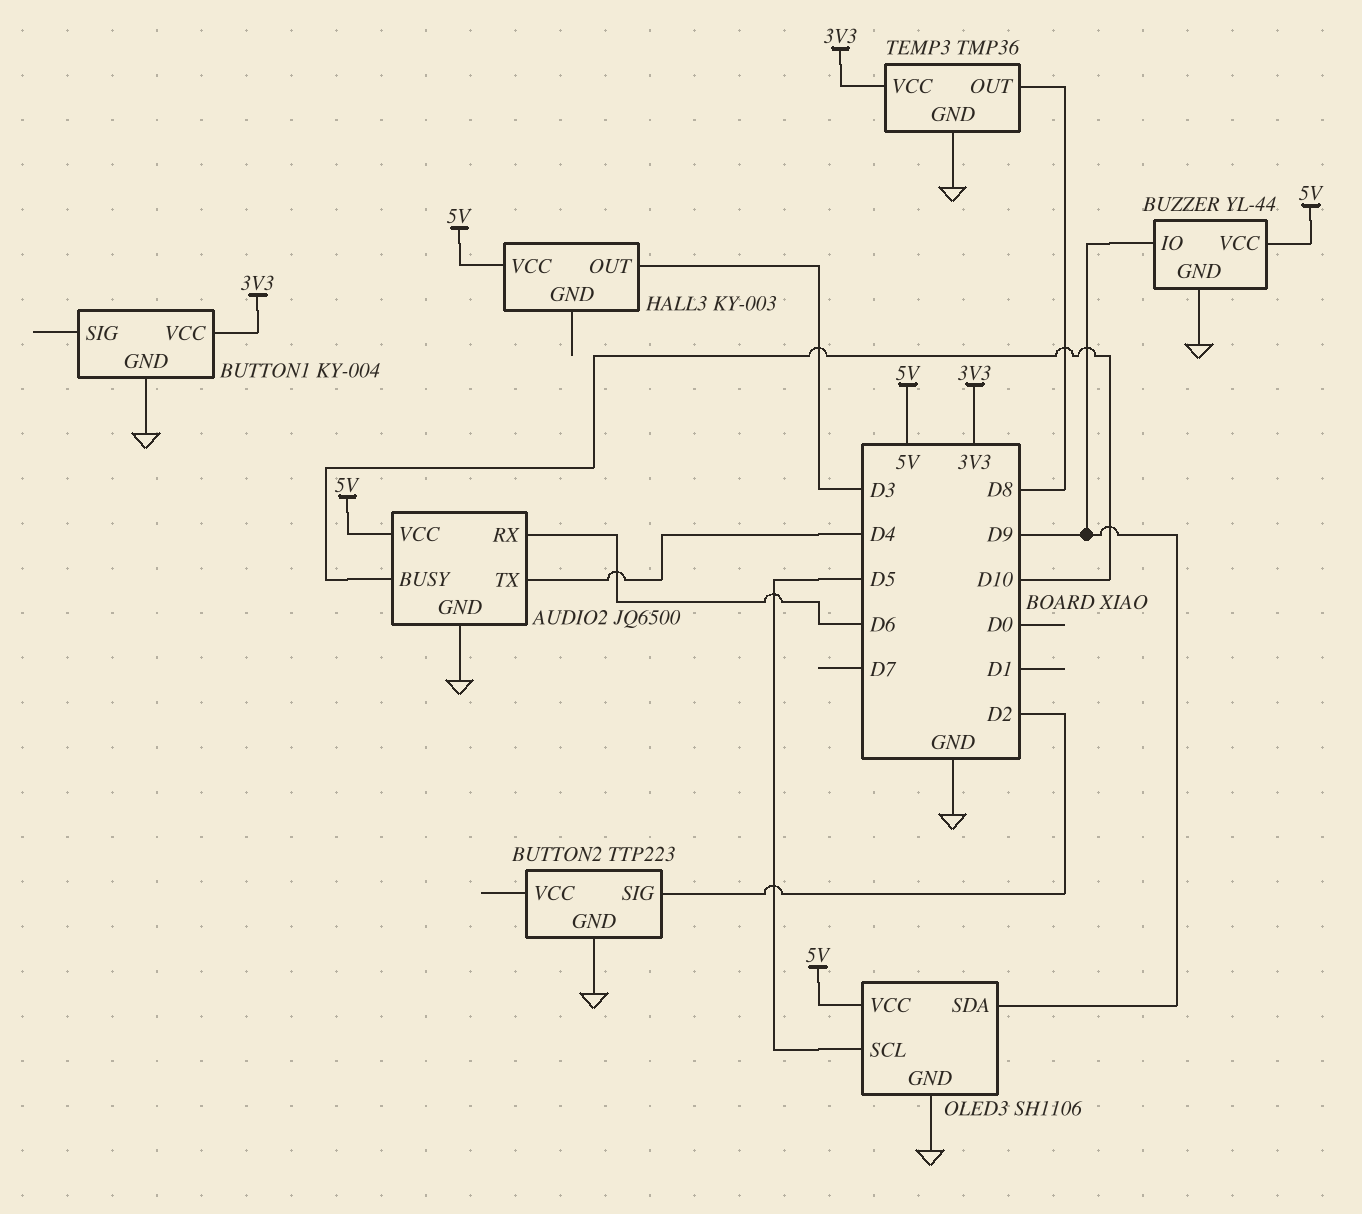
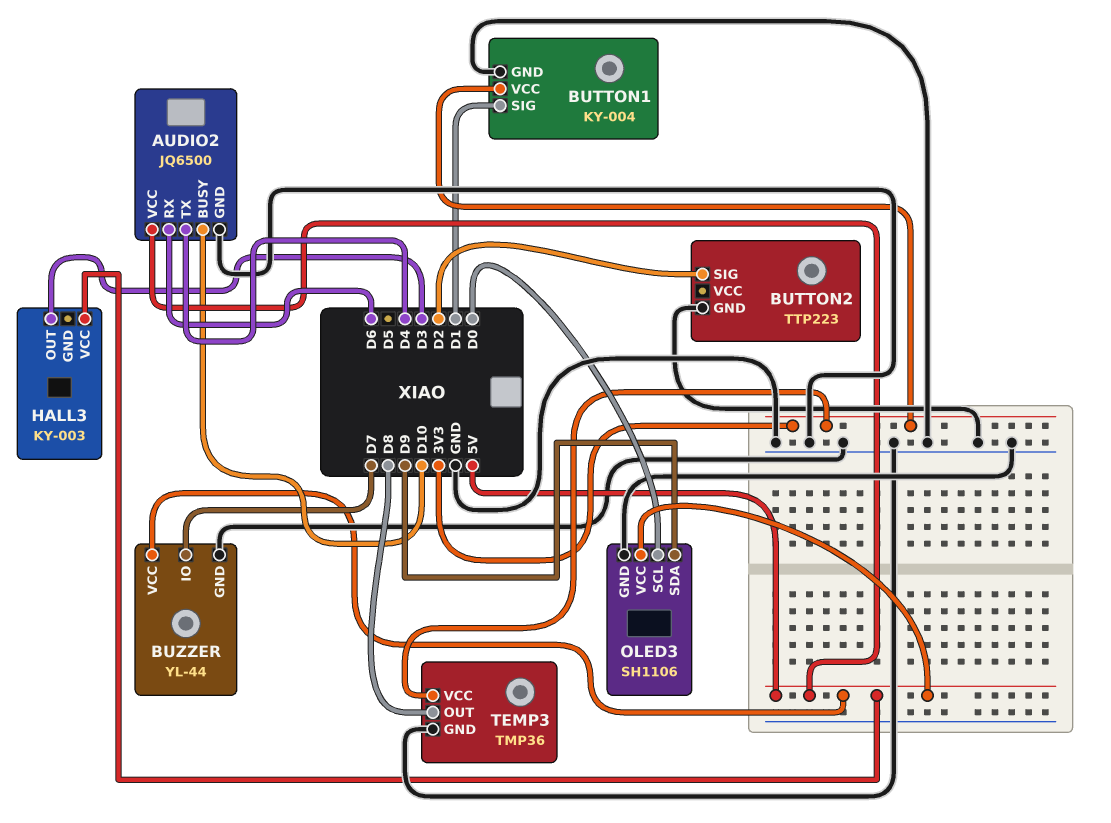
BUTTON1 pin SIG: none -> D1
BUZZER pin IO: D9 -> D7
OLED3 pin SCL: D5 -> D0

